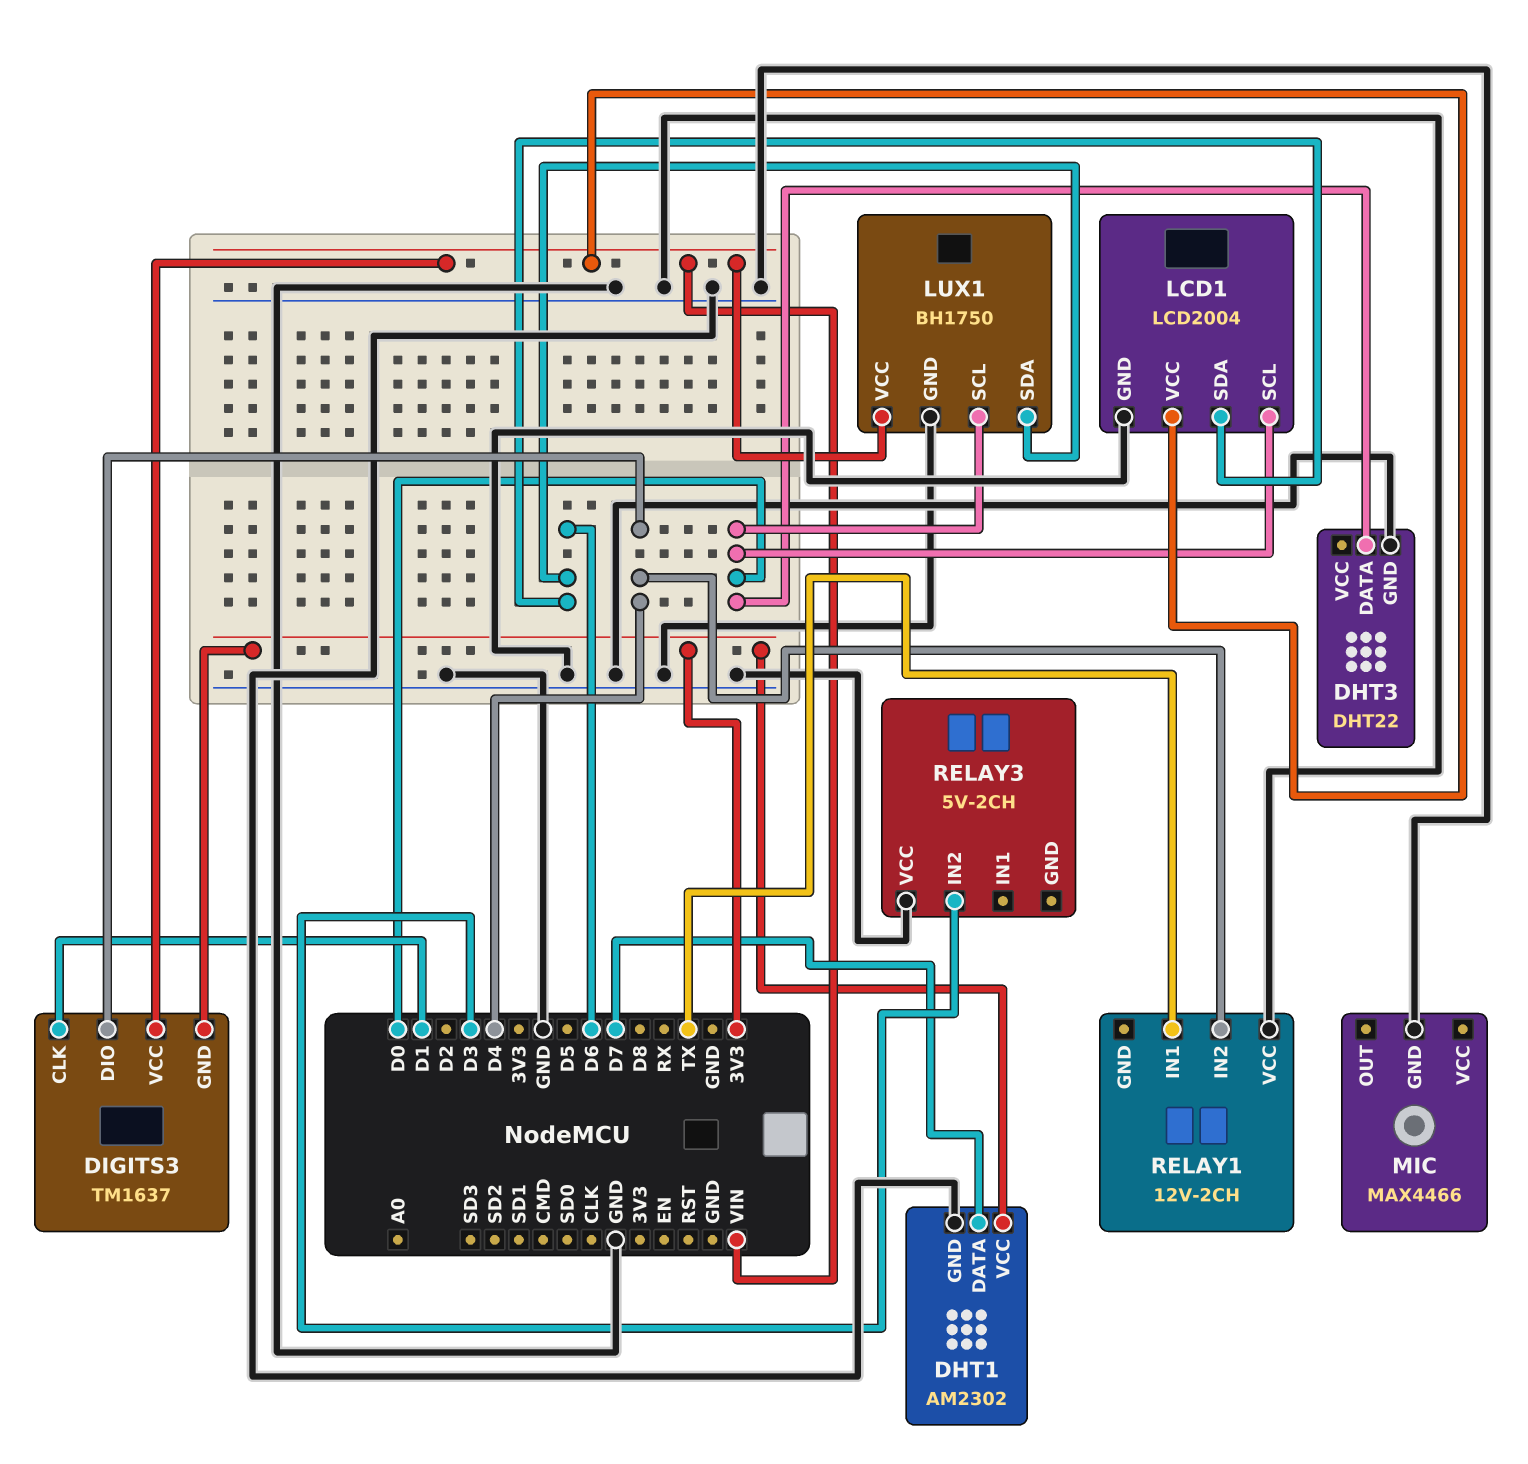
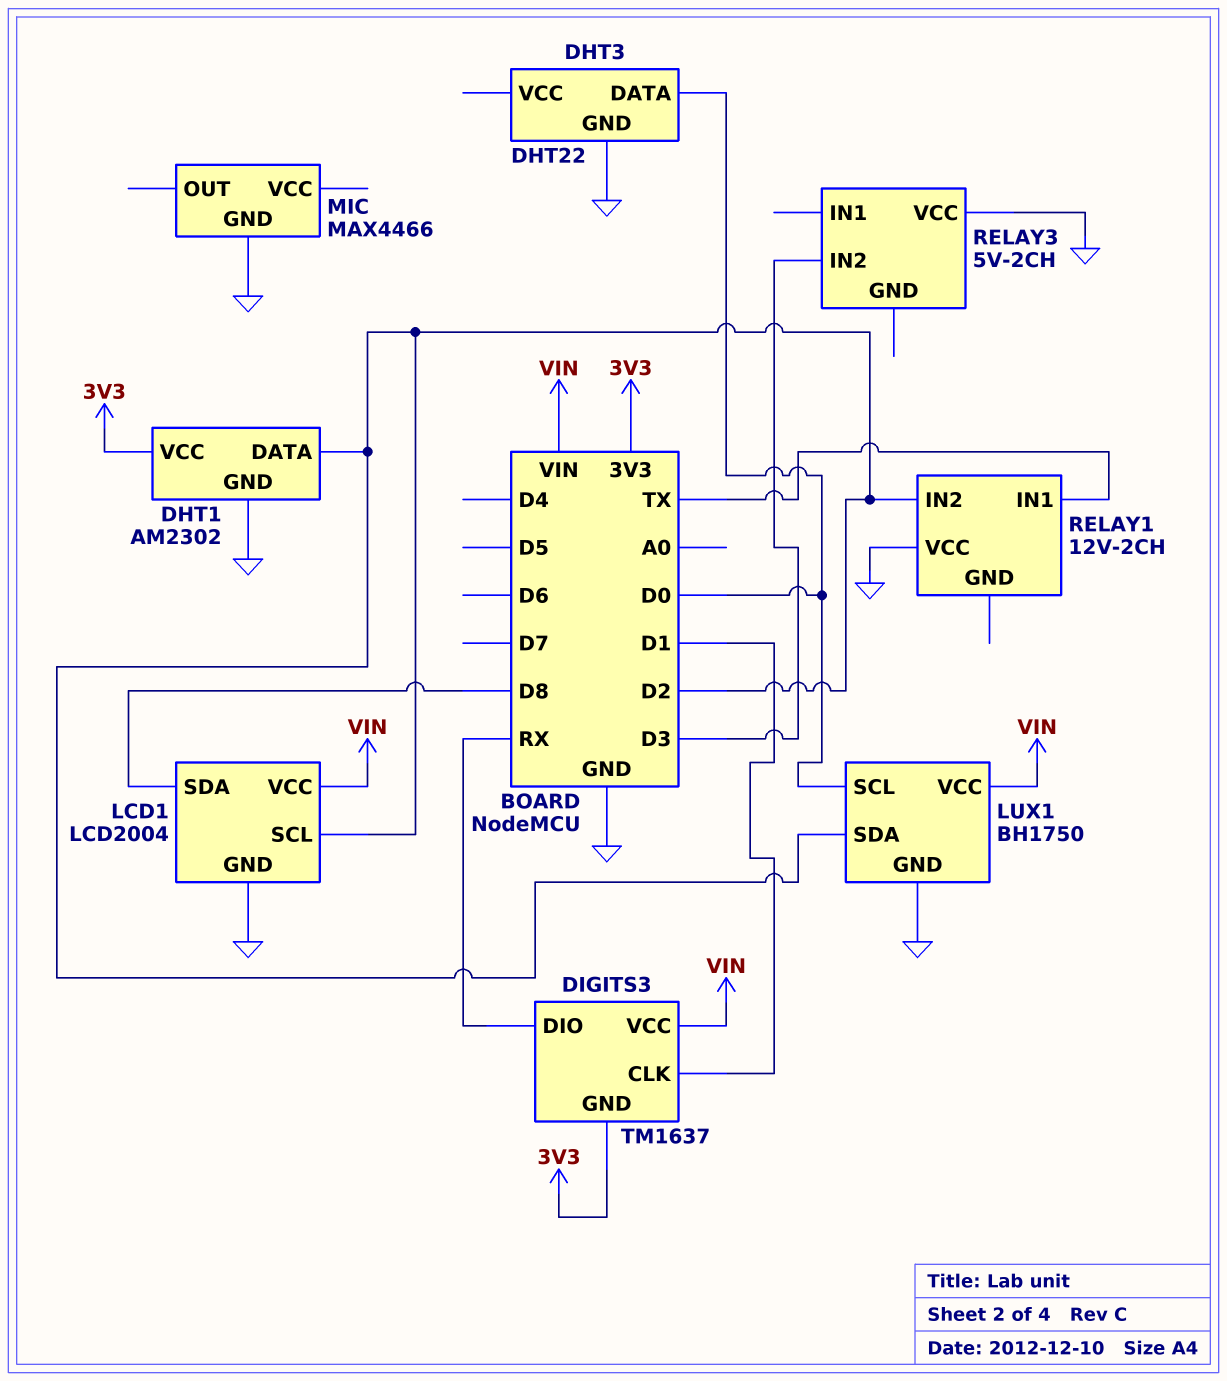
DHT1 pin DATA: D7 -> D2
DIGITS3 pin DIO: D4 -> RX
LCD1 pin SCL: D0 -> D2
LCD1 pin SDA: D6 -> D8
LUX1 pin SDA: D6 -> D2
RELAY1 pin IN2: D4 -> D2

